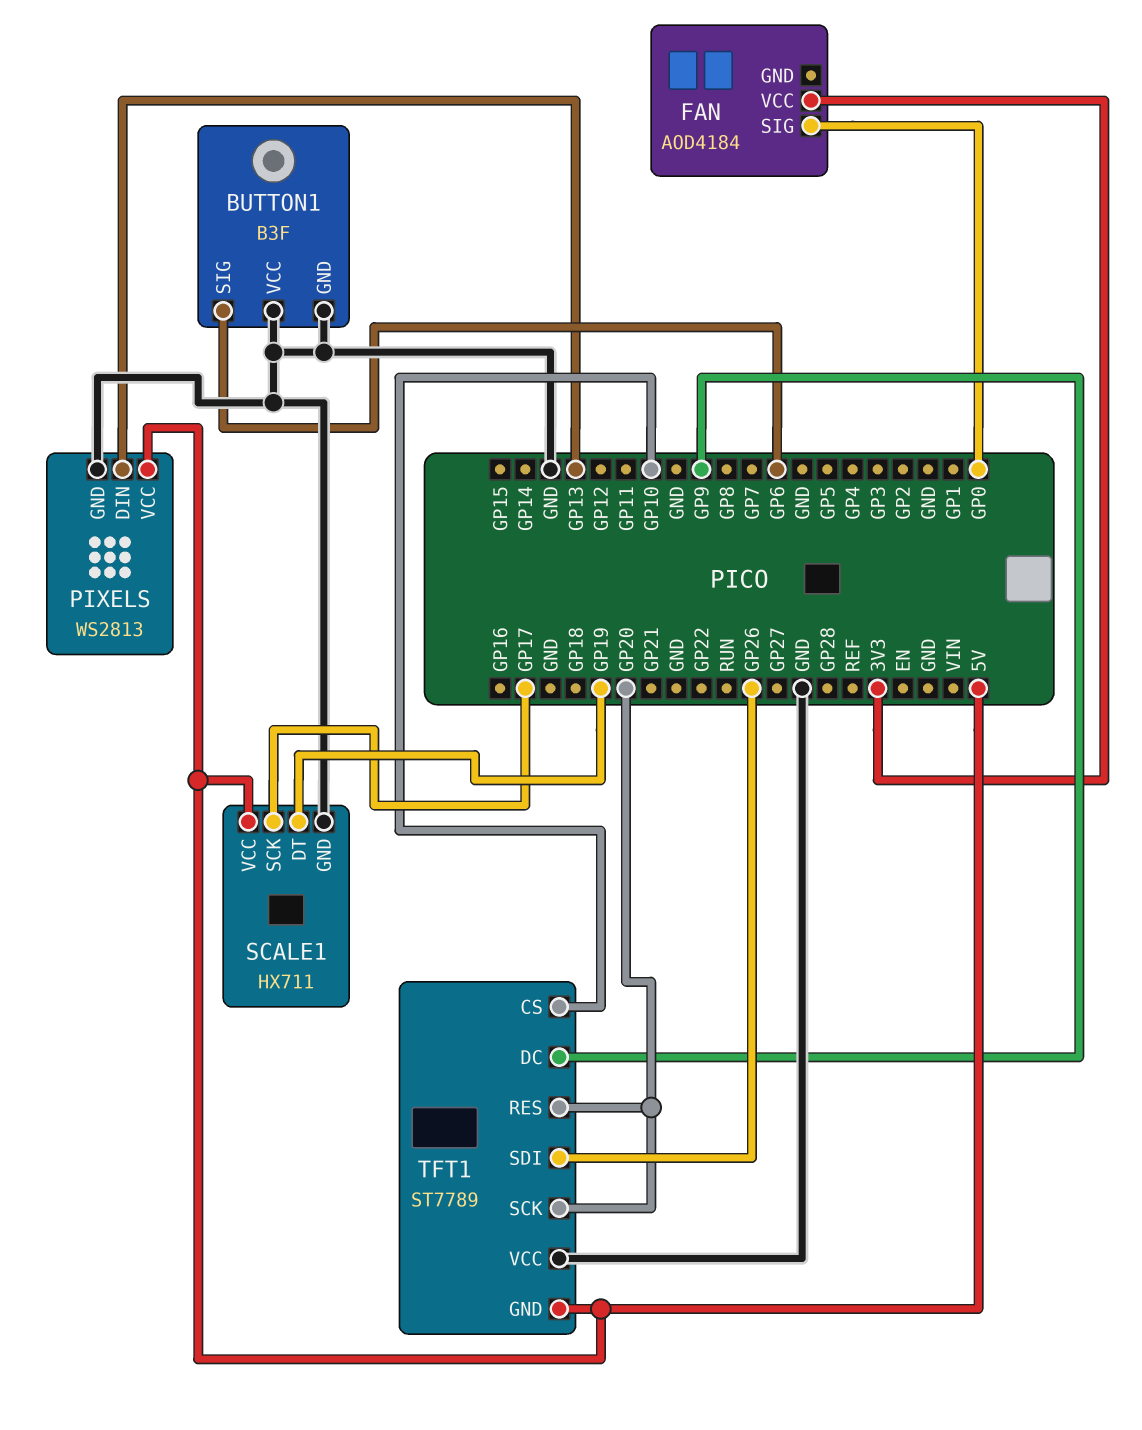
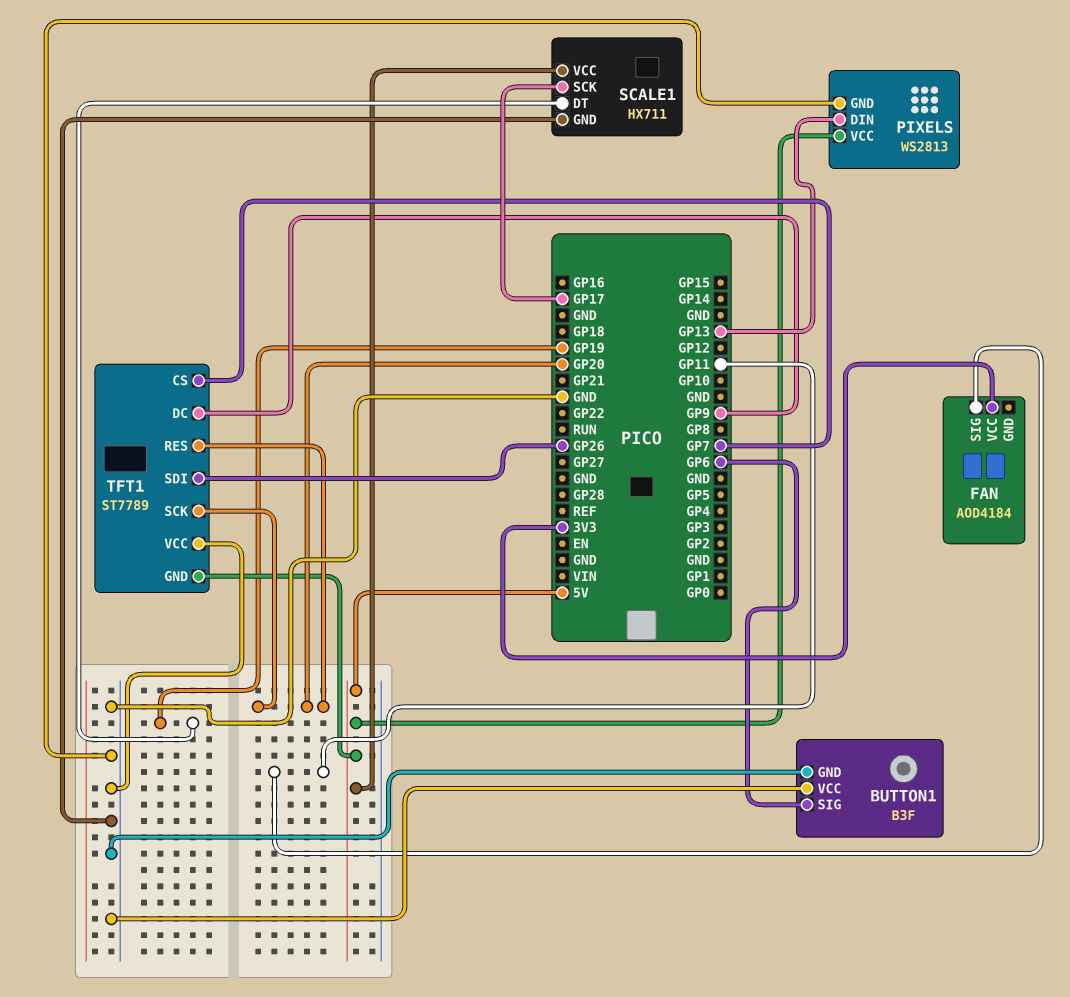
FAN pin SIG: GP0 -> GP11
TFT1 pin CS: GP10 -> GP7

